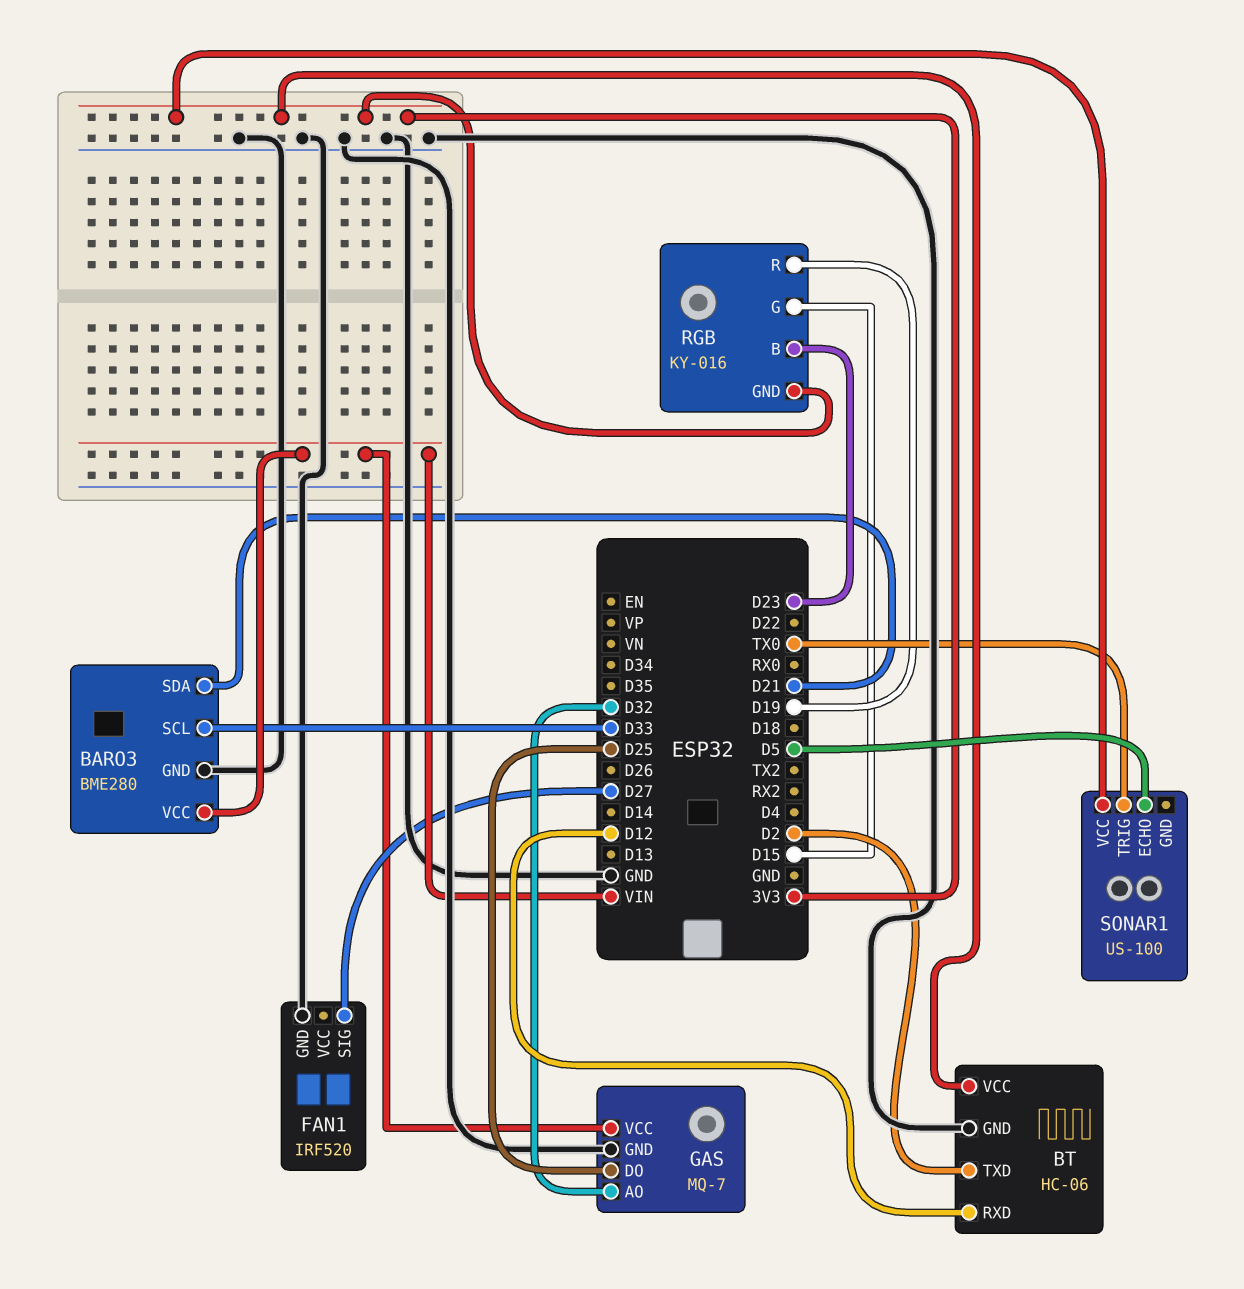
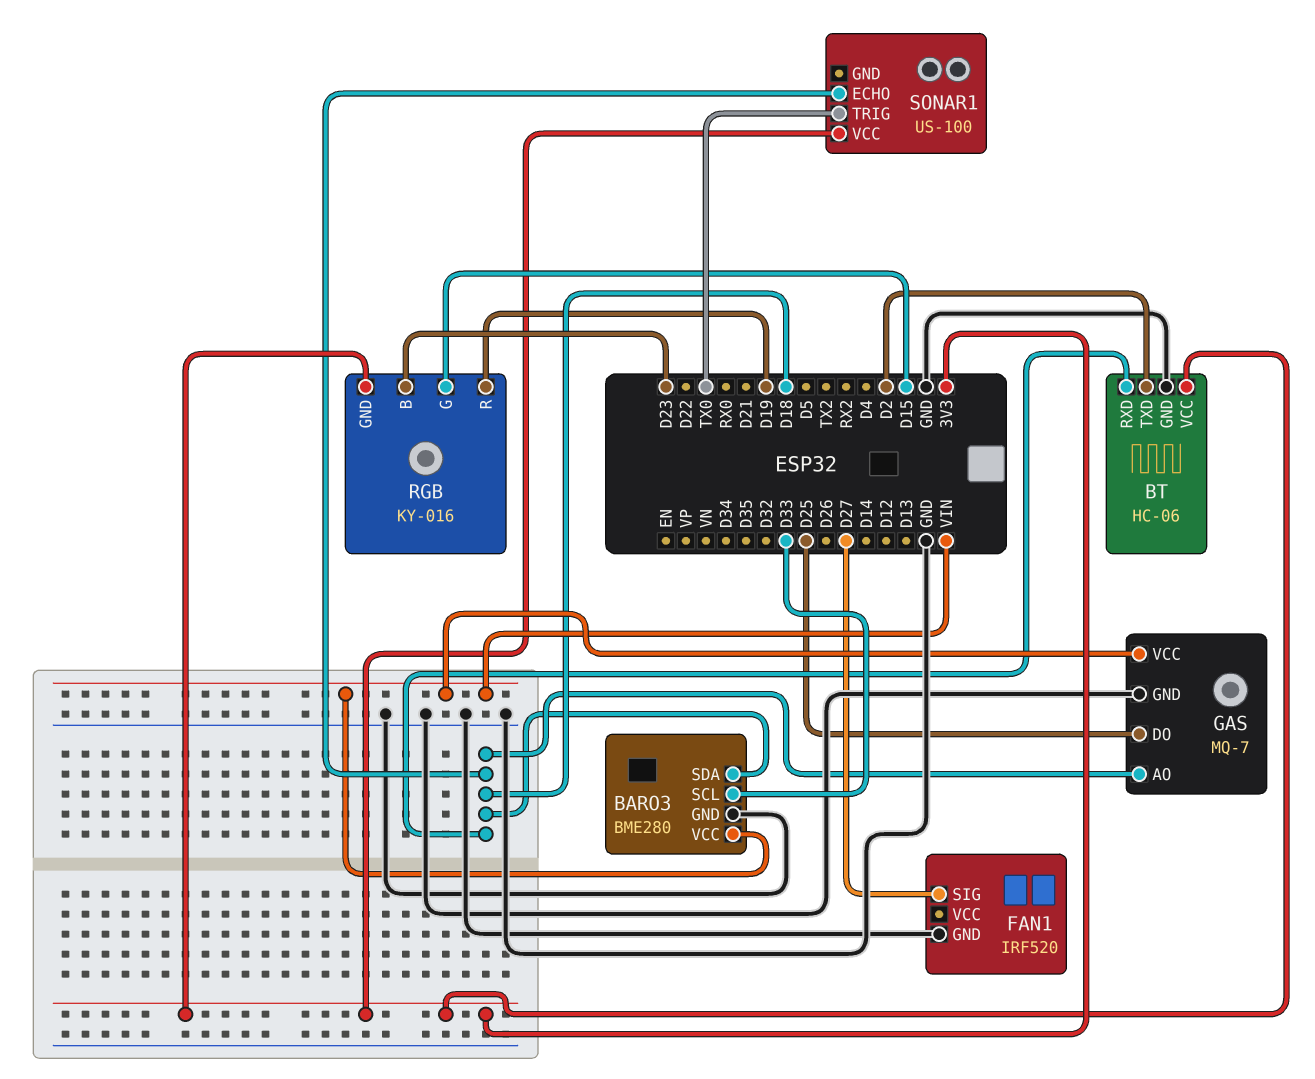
BARO3 pin SDA: D21 -> D18
BT pin RXD: D12 -> D18
GAS pin AO: D32 -> D18
SONAR1 pin ECHO: D5 -> D18

